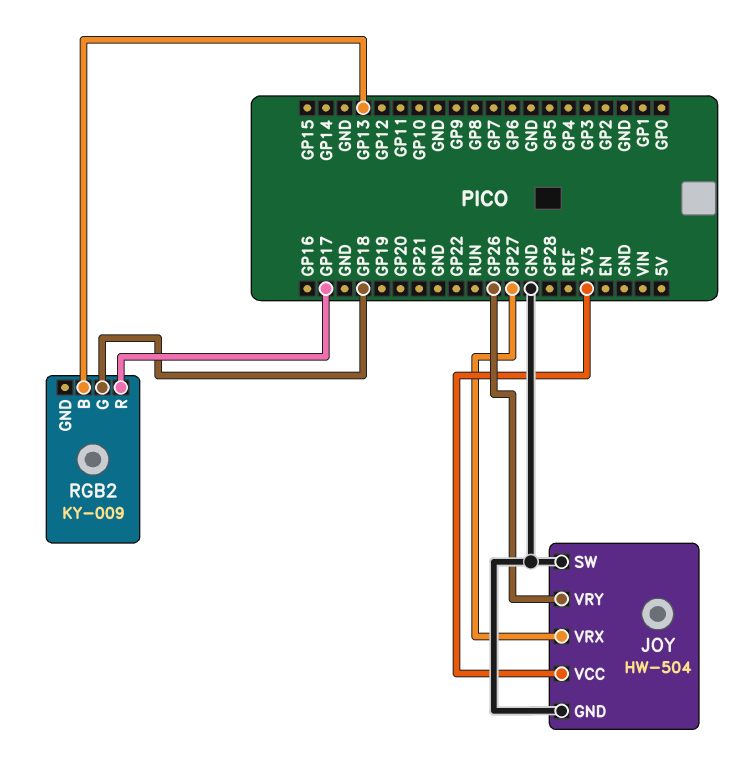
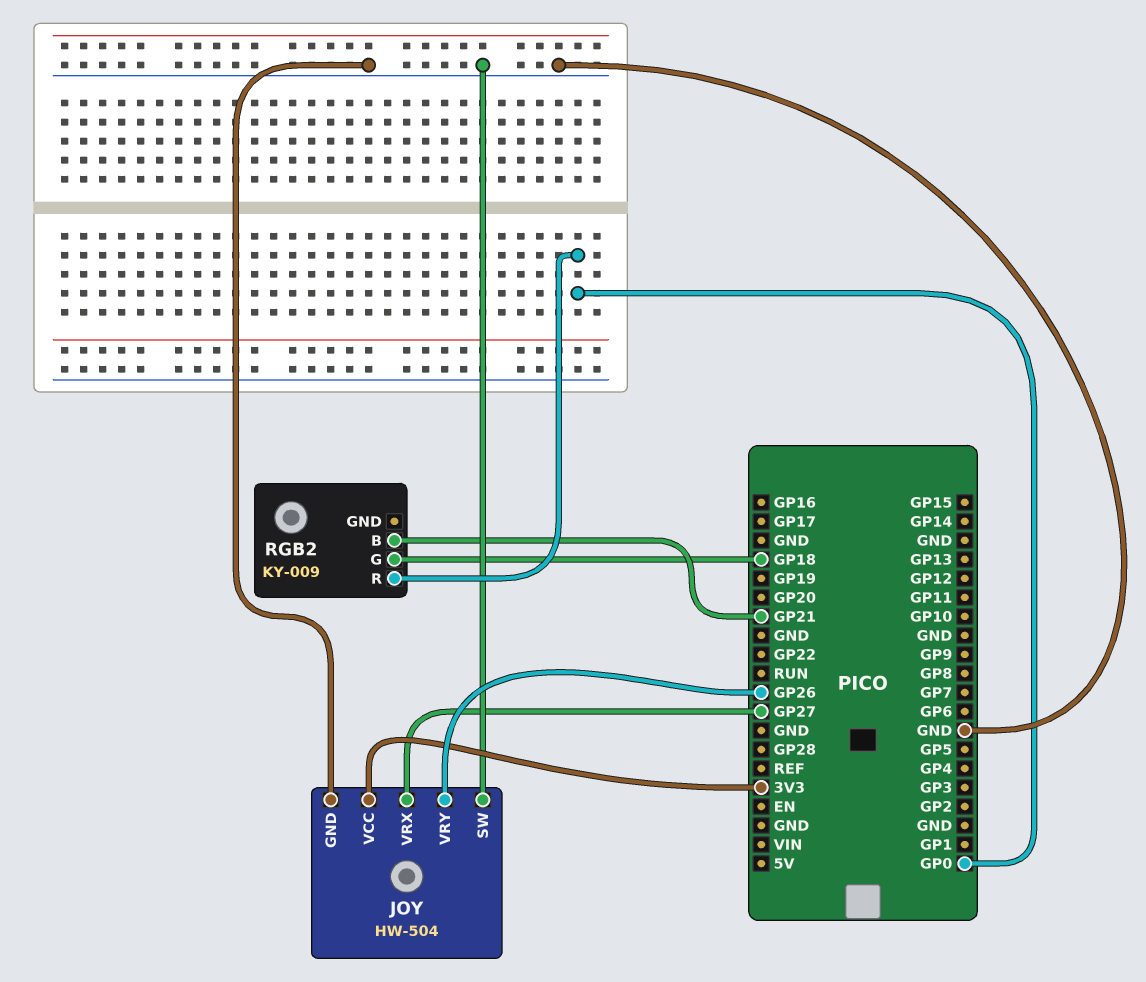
RGB2 pin B: GP13 -> GP21
RGB2 pin R: GP17 -> GP0

